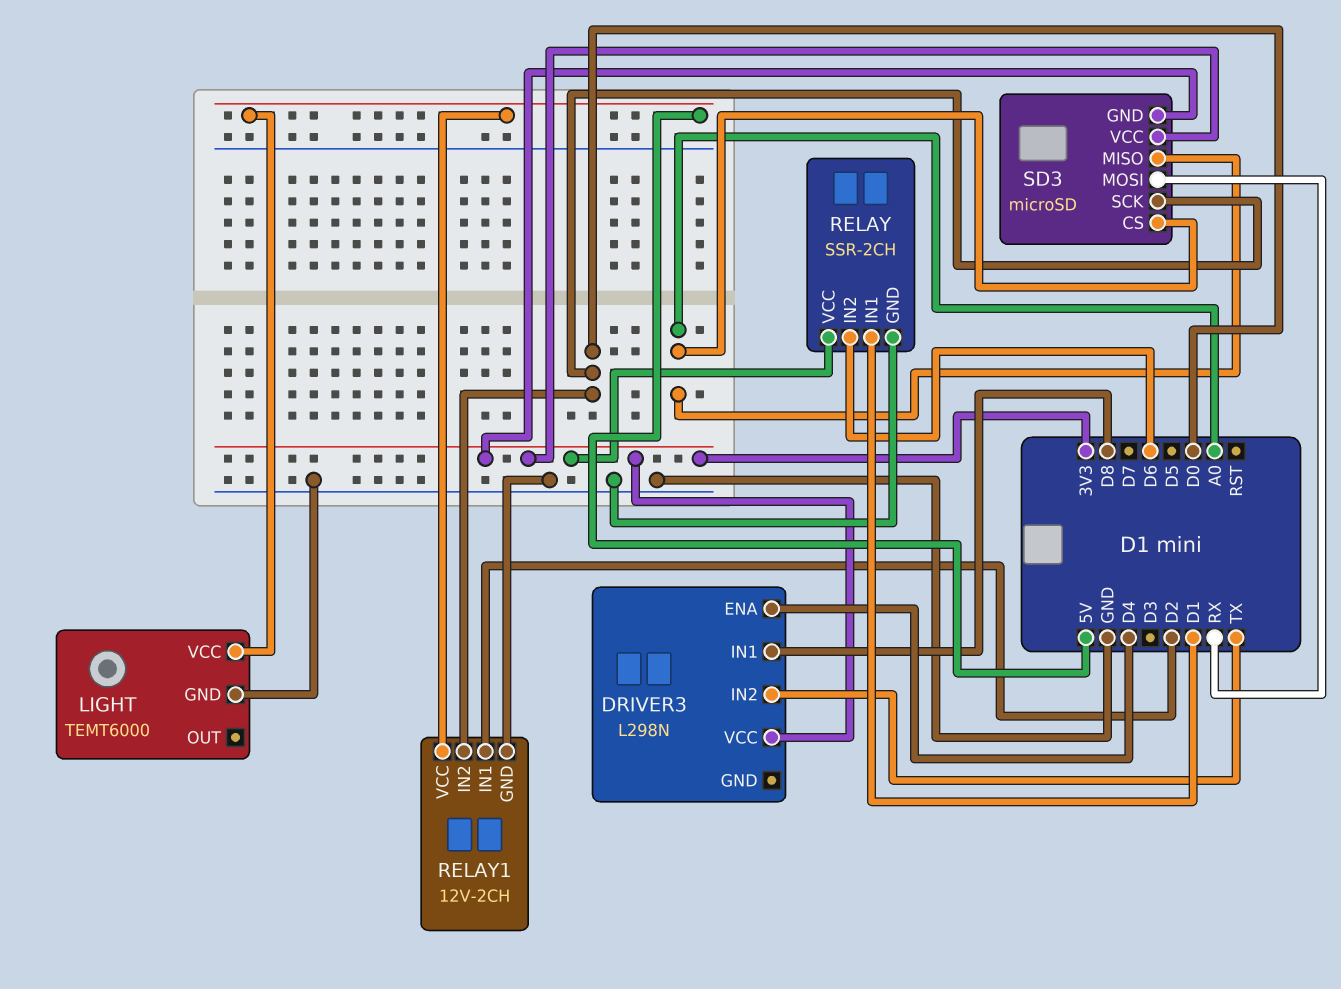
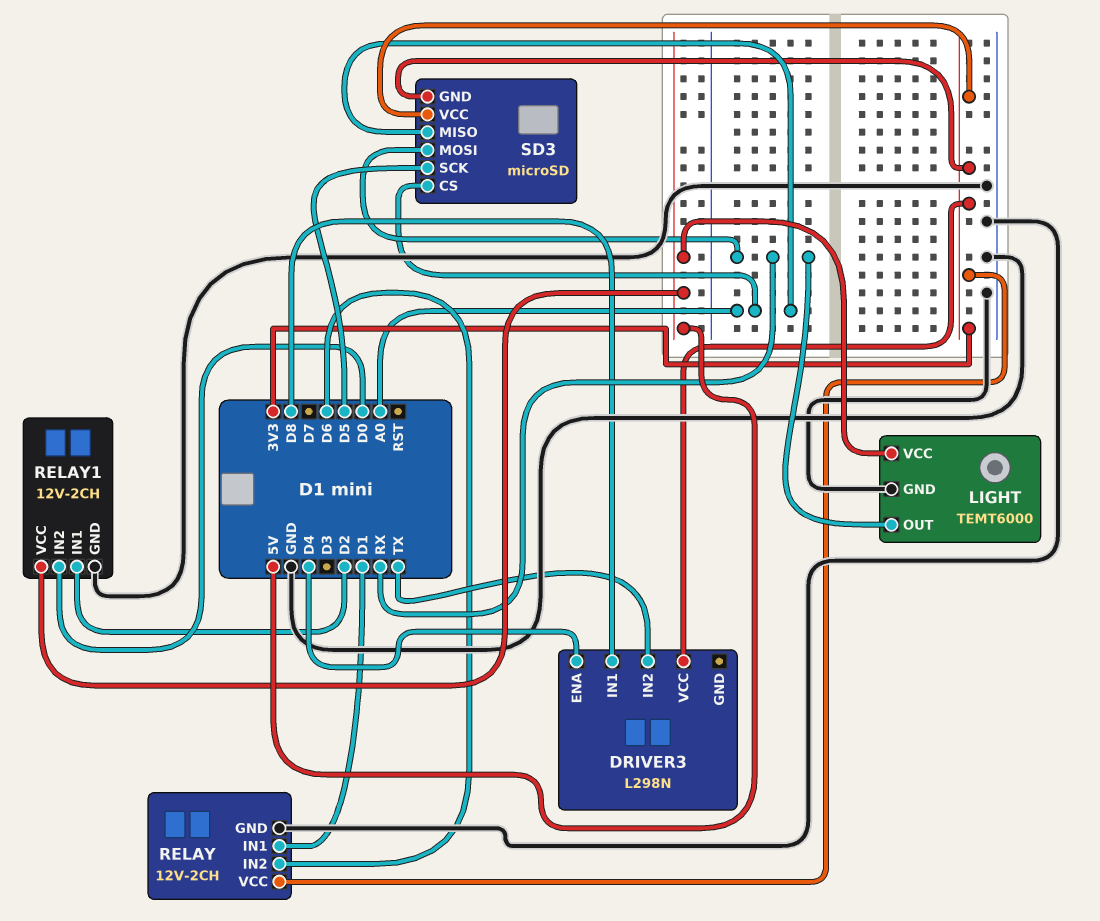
LIGHT pin OUT: none -> RX
RELAY: SSR-2CH -> 12V-2CH
SD3 pin SCK: D0 -> D5

